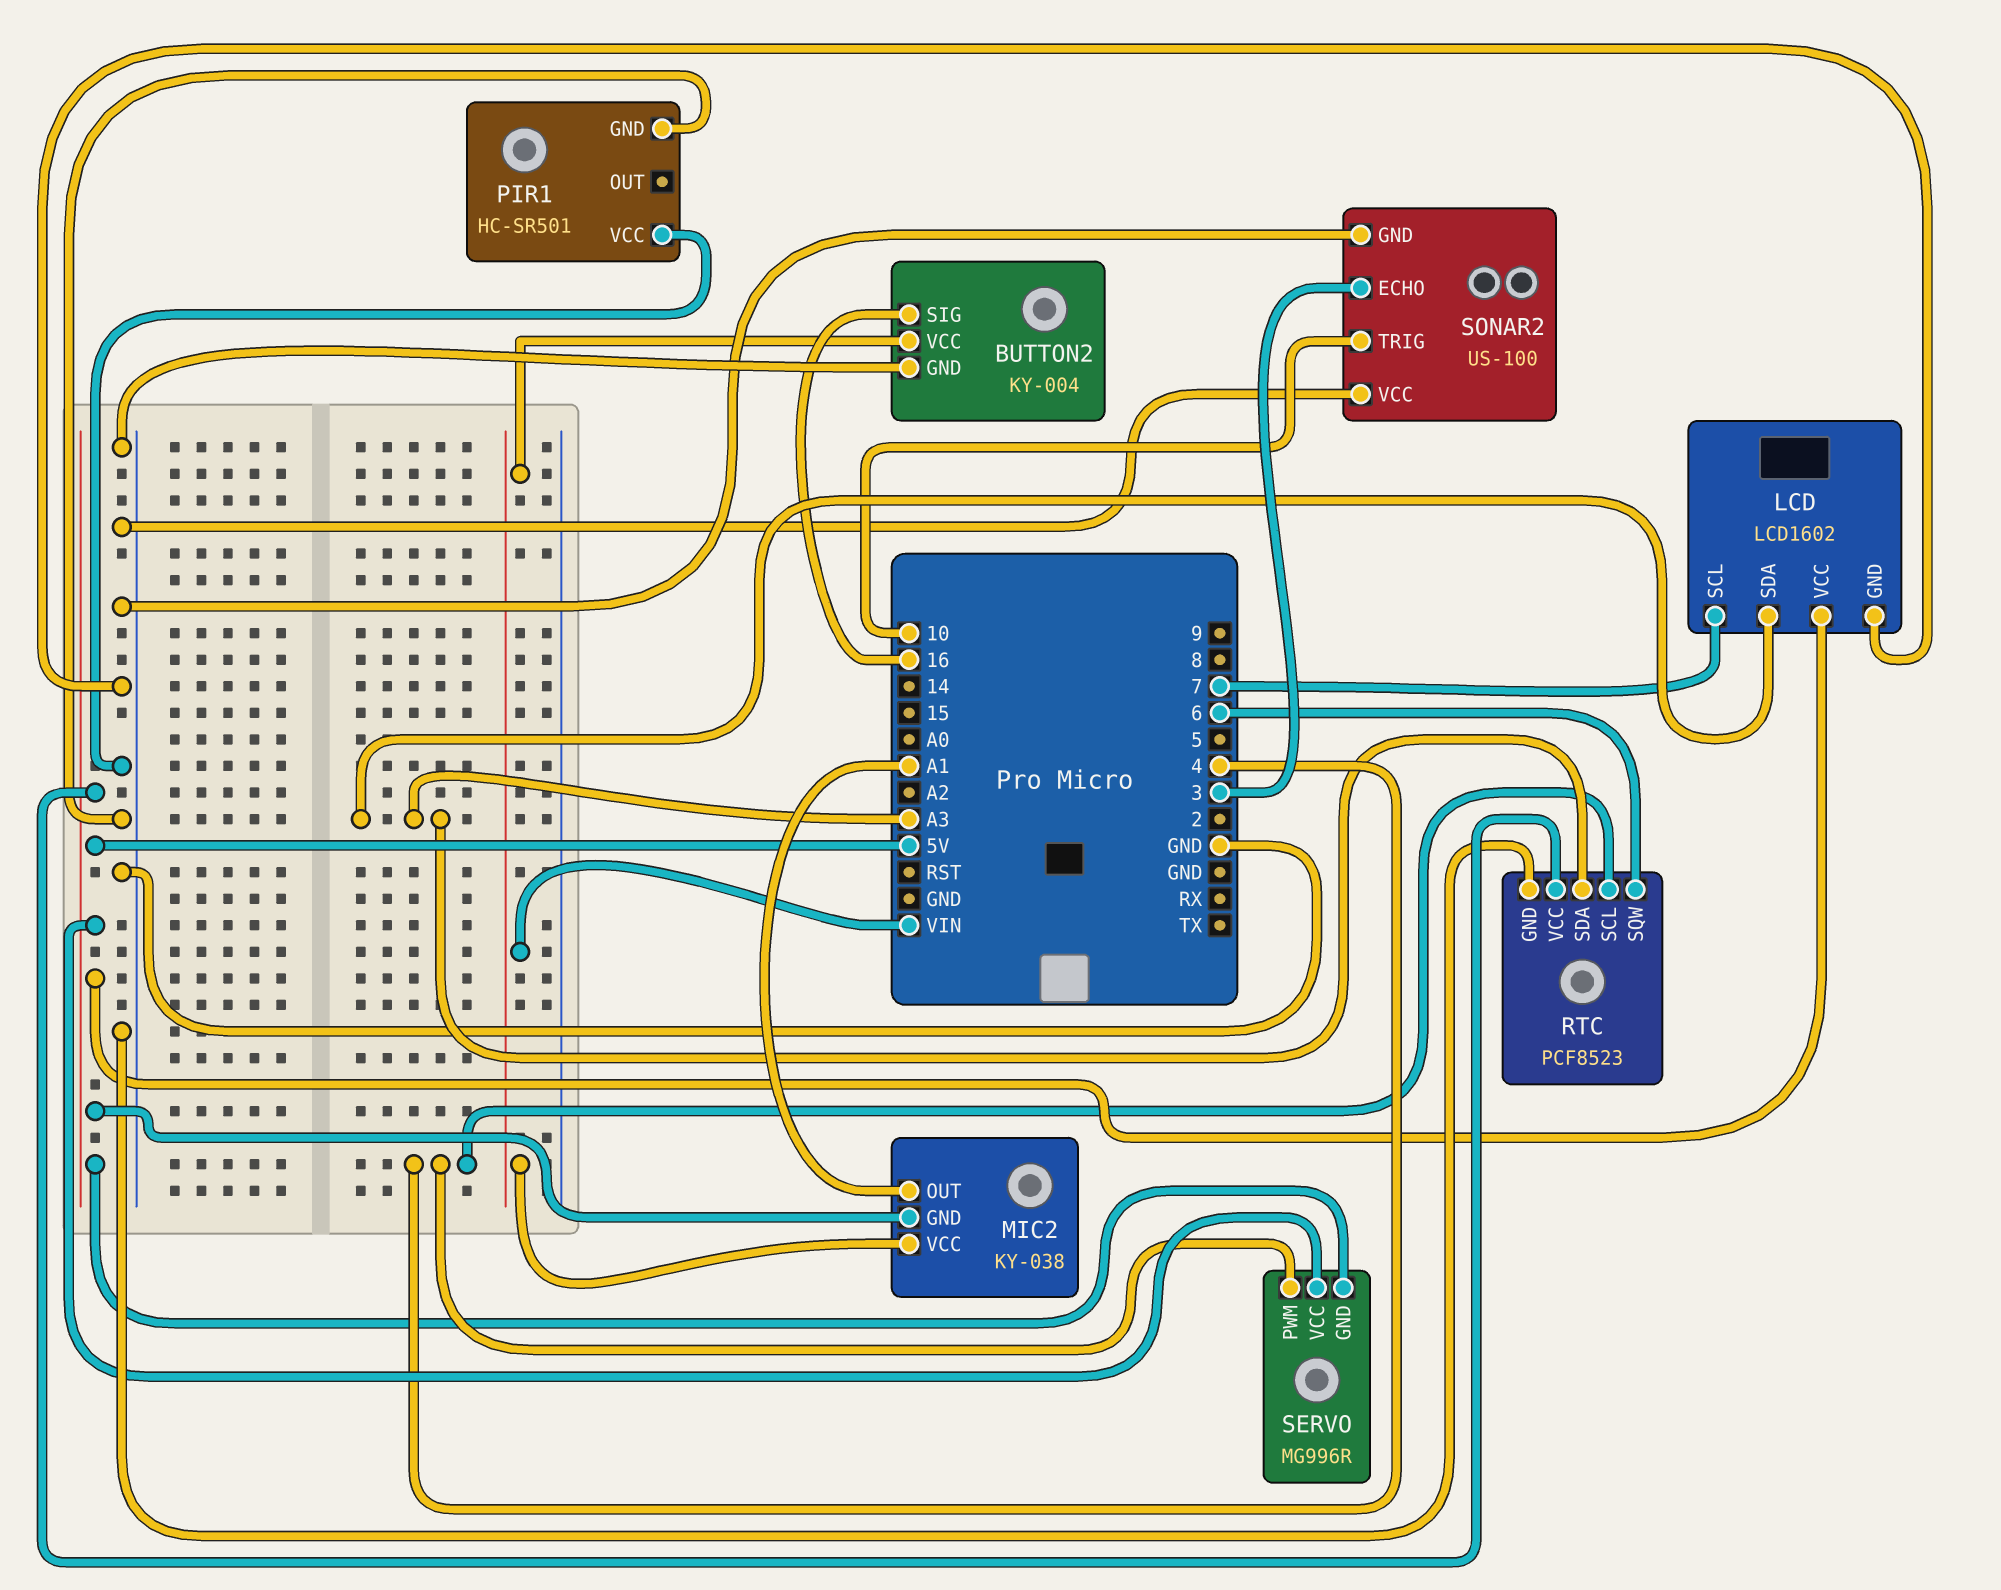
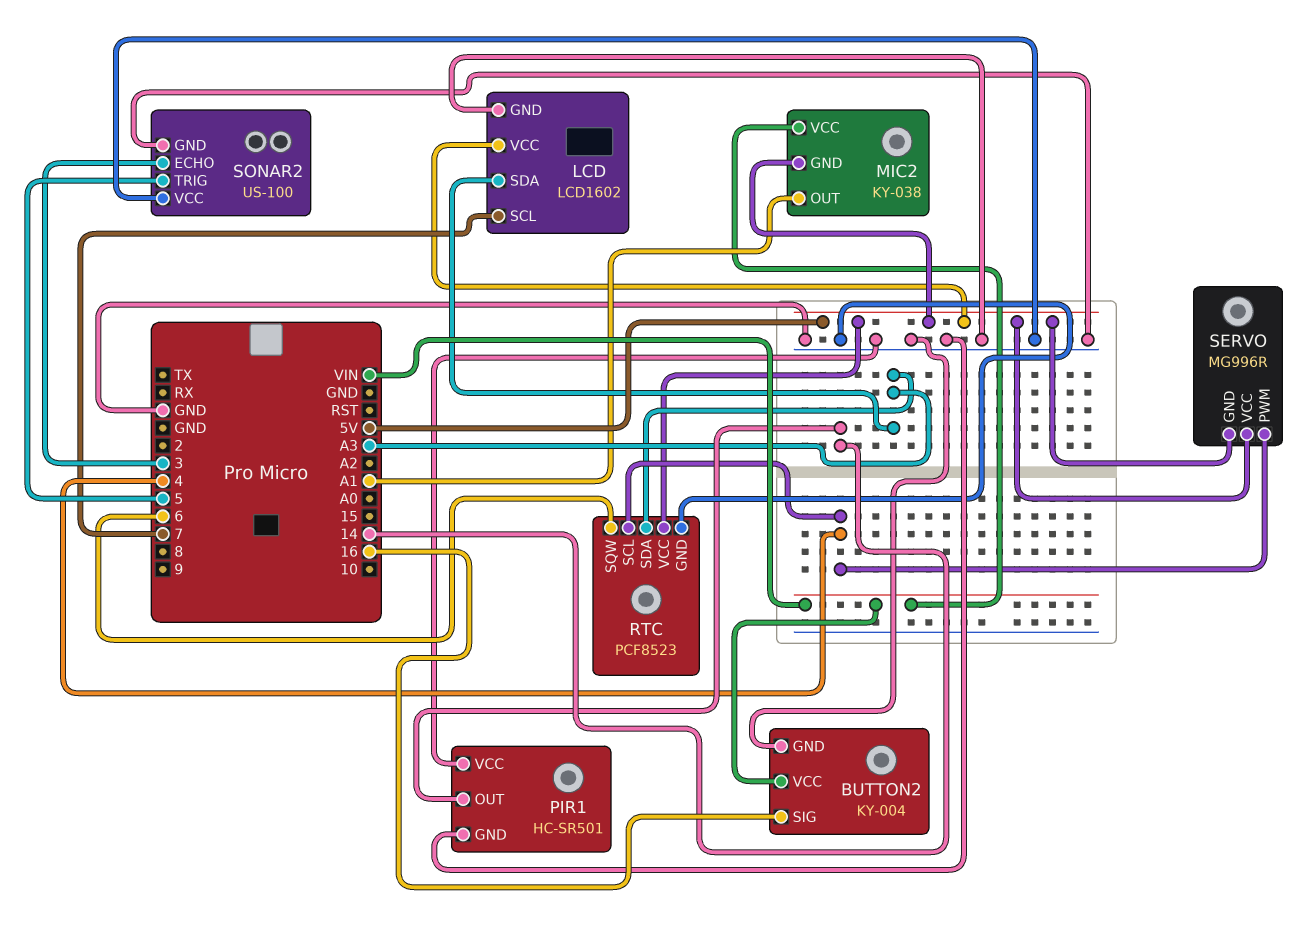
PIR1 pin OUT: none -> 14
SONAR2 pin TRIG: 10 -> 5

